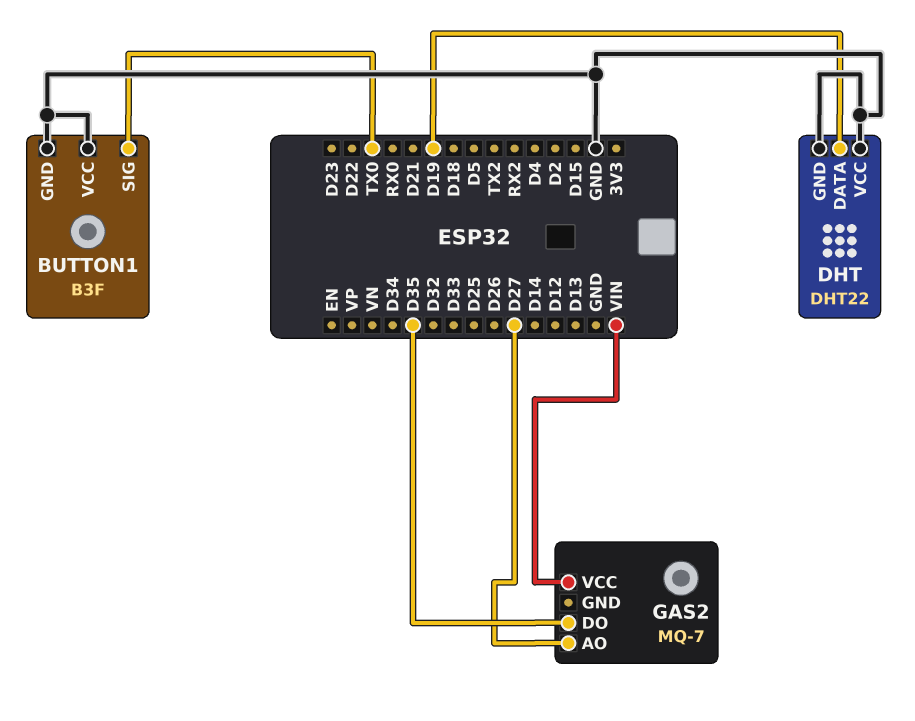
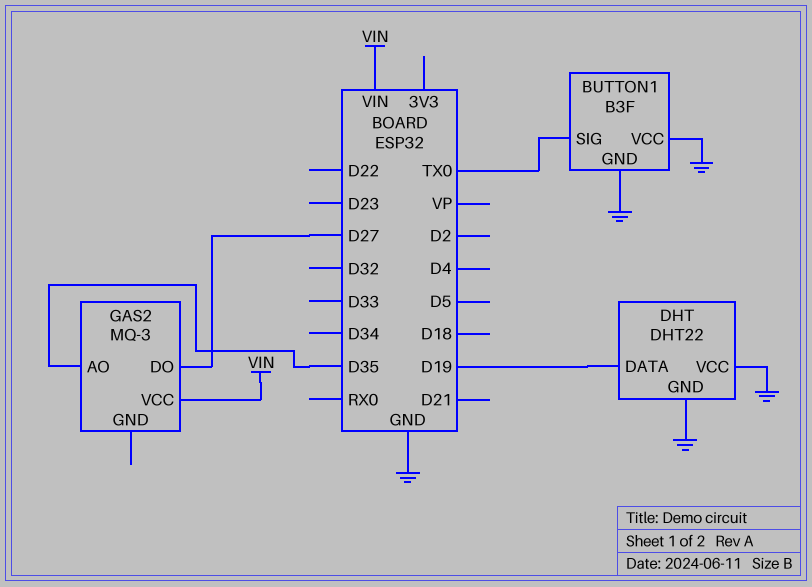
GAS2: MQ-7 -> MQ-3
GAS2 pin AO: D27 -> D35
GAS2 pin DO: D35 -> D27

